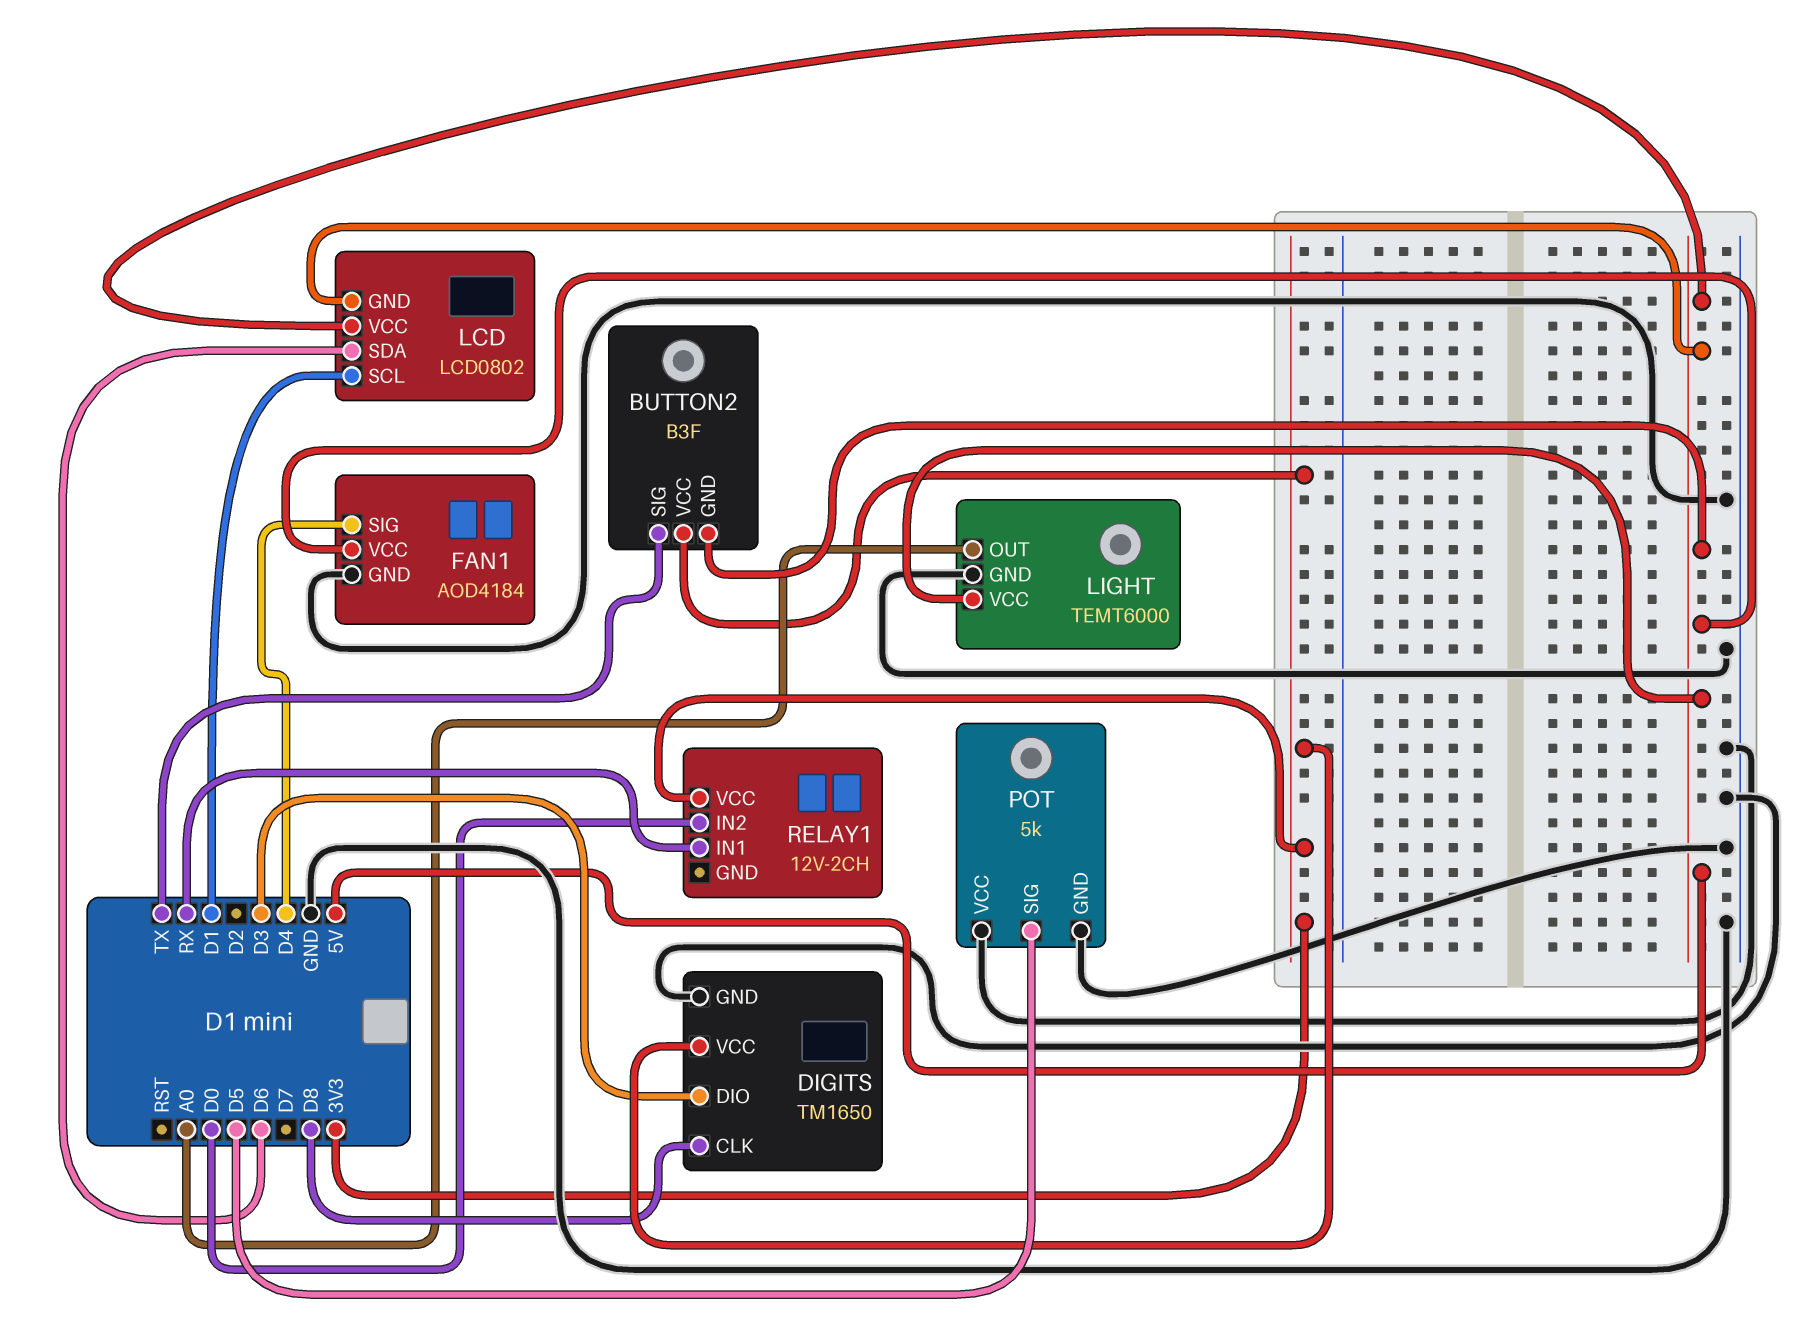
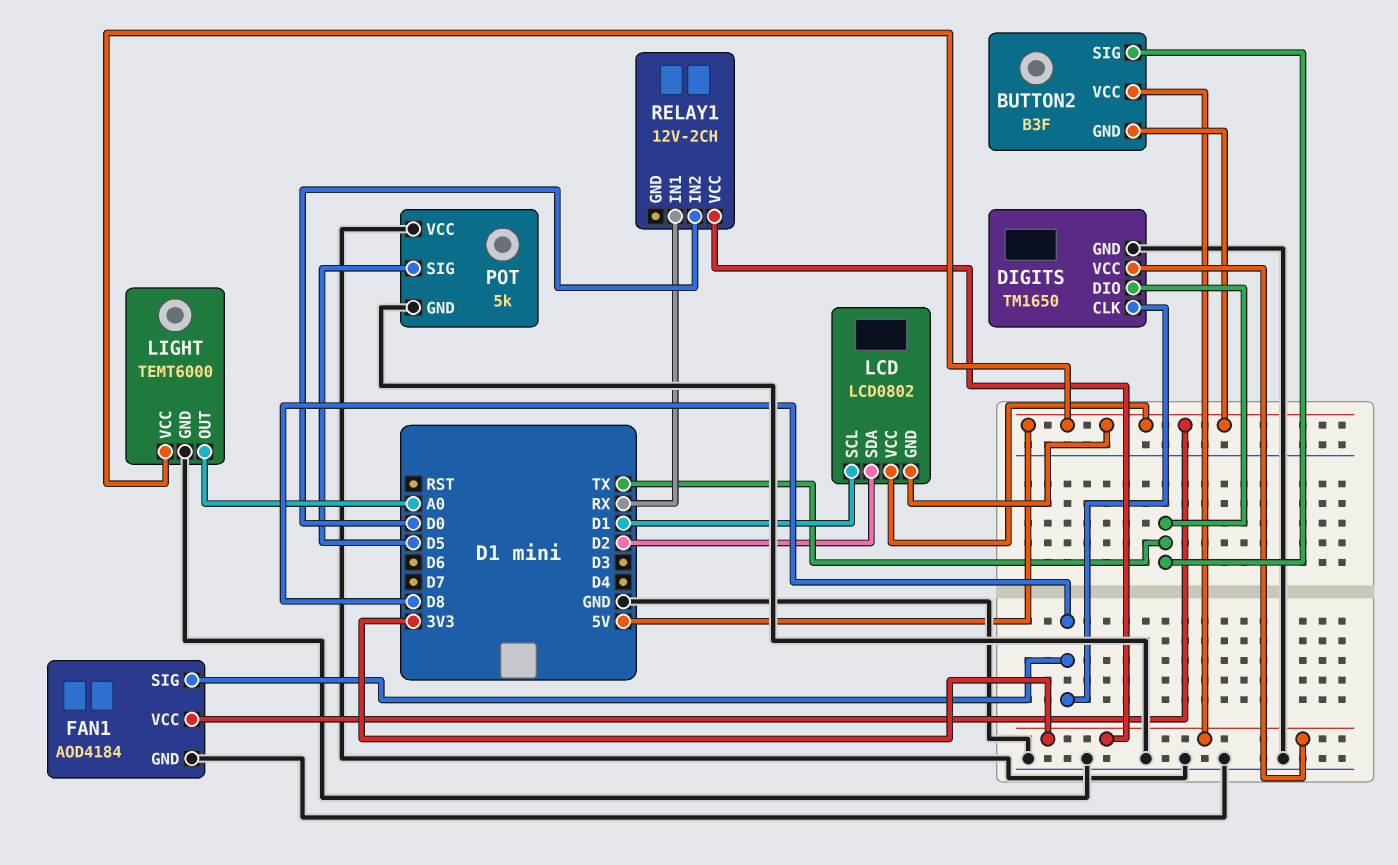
DIGITS pin DIO: D3 -> TX
FAN1 pin SIG: D4 -> D8
LCD pin SDA: D6 -> D2

